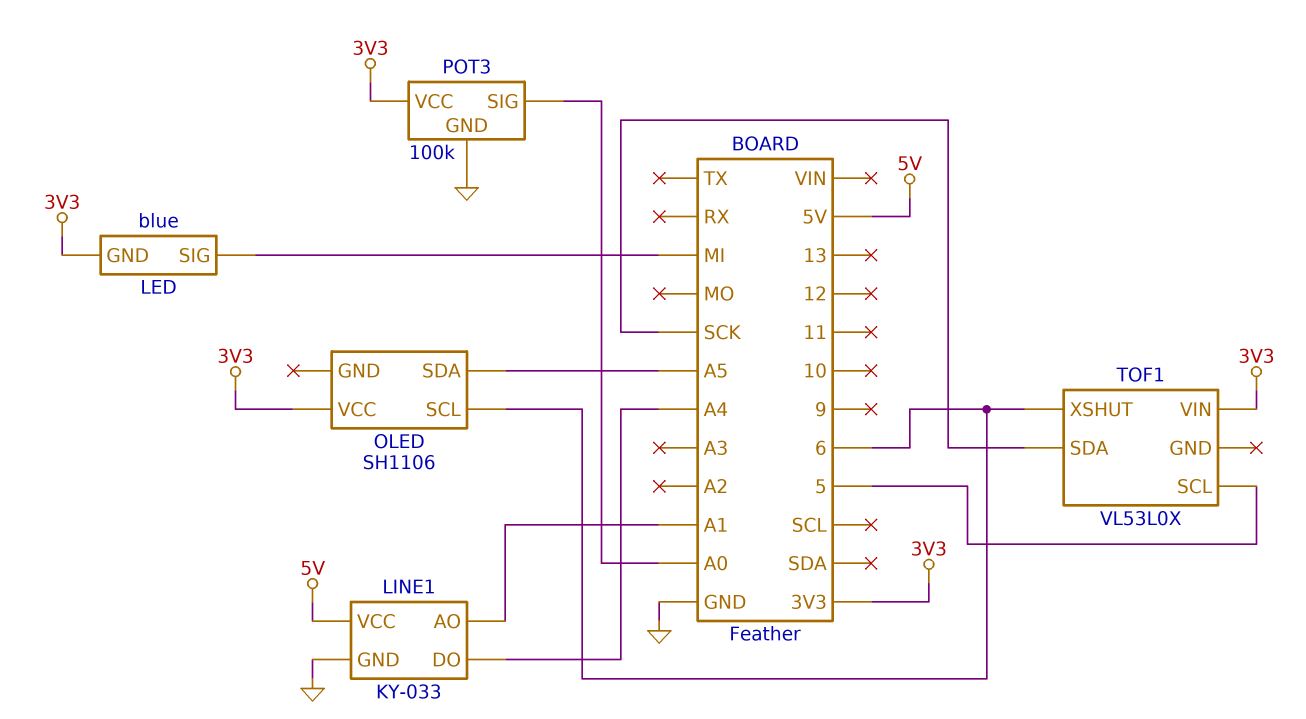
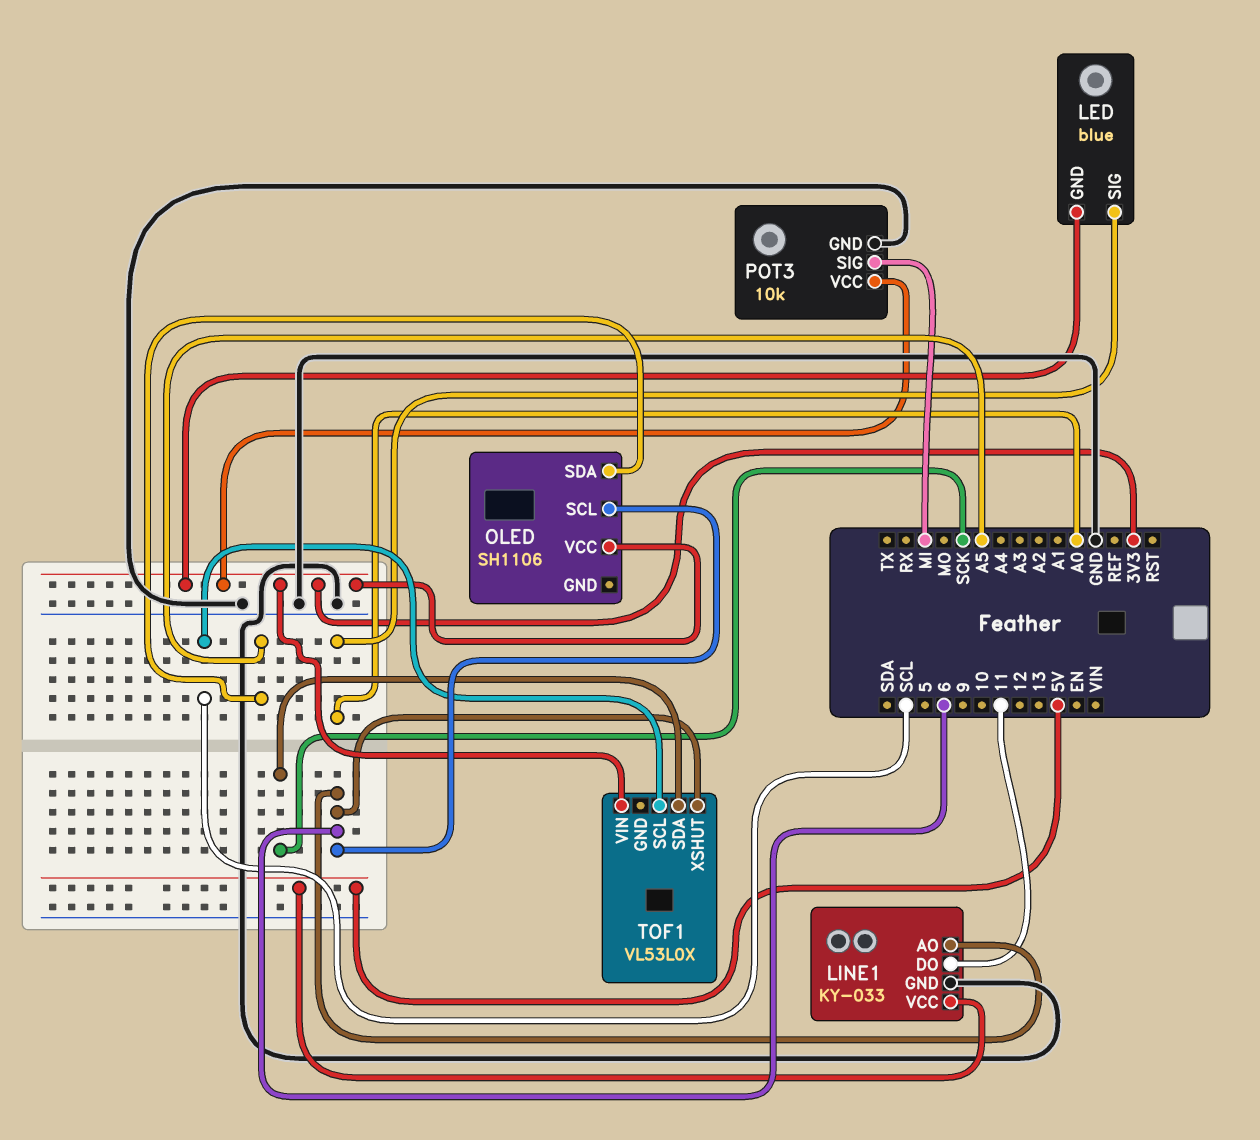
LED pin SIG: MI -> A0
LINE1 pin AO: A1 -> 6
LINE1 pin DO: A4 -> 11
POT3: 100k -> 10k
POT3 pin SIG: A0 -> MI
TOF1 pin SCL: 5 -> SCL

